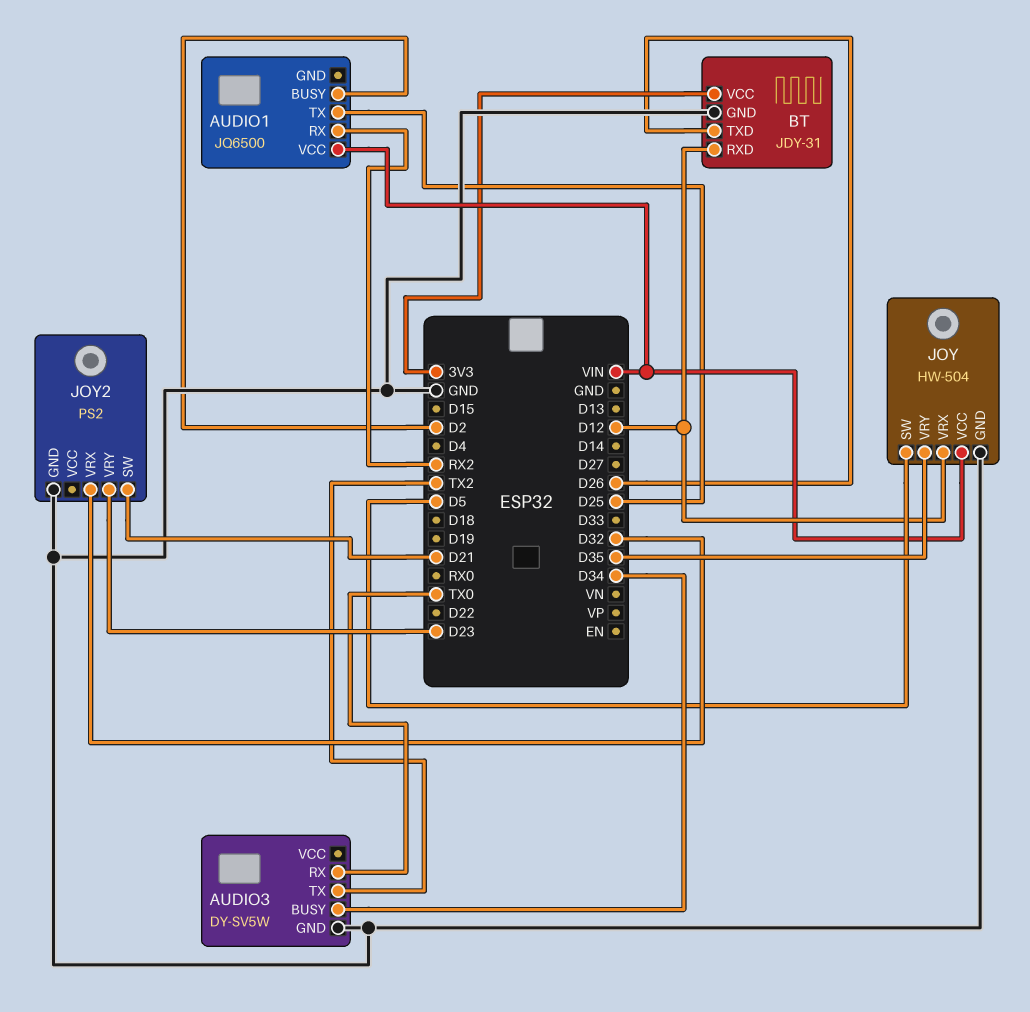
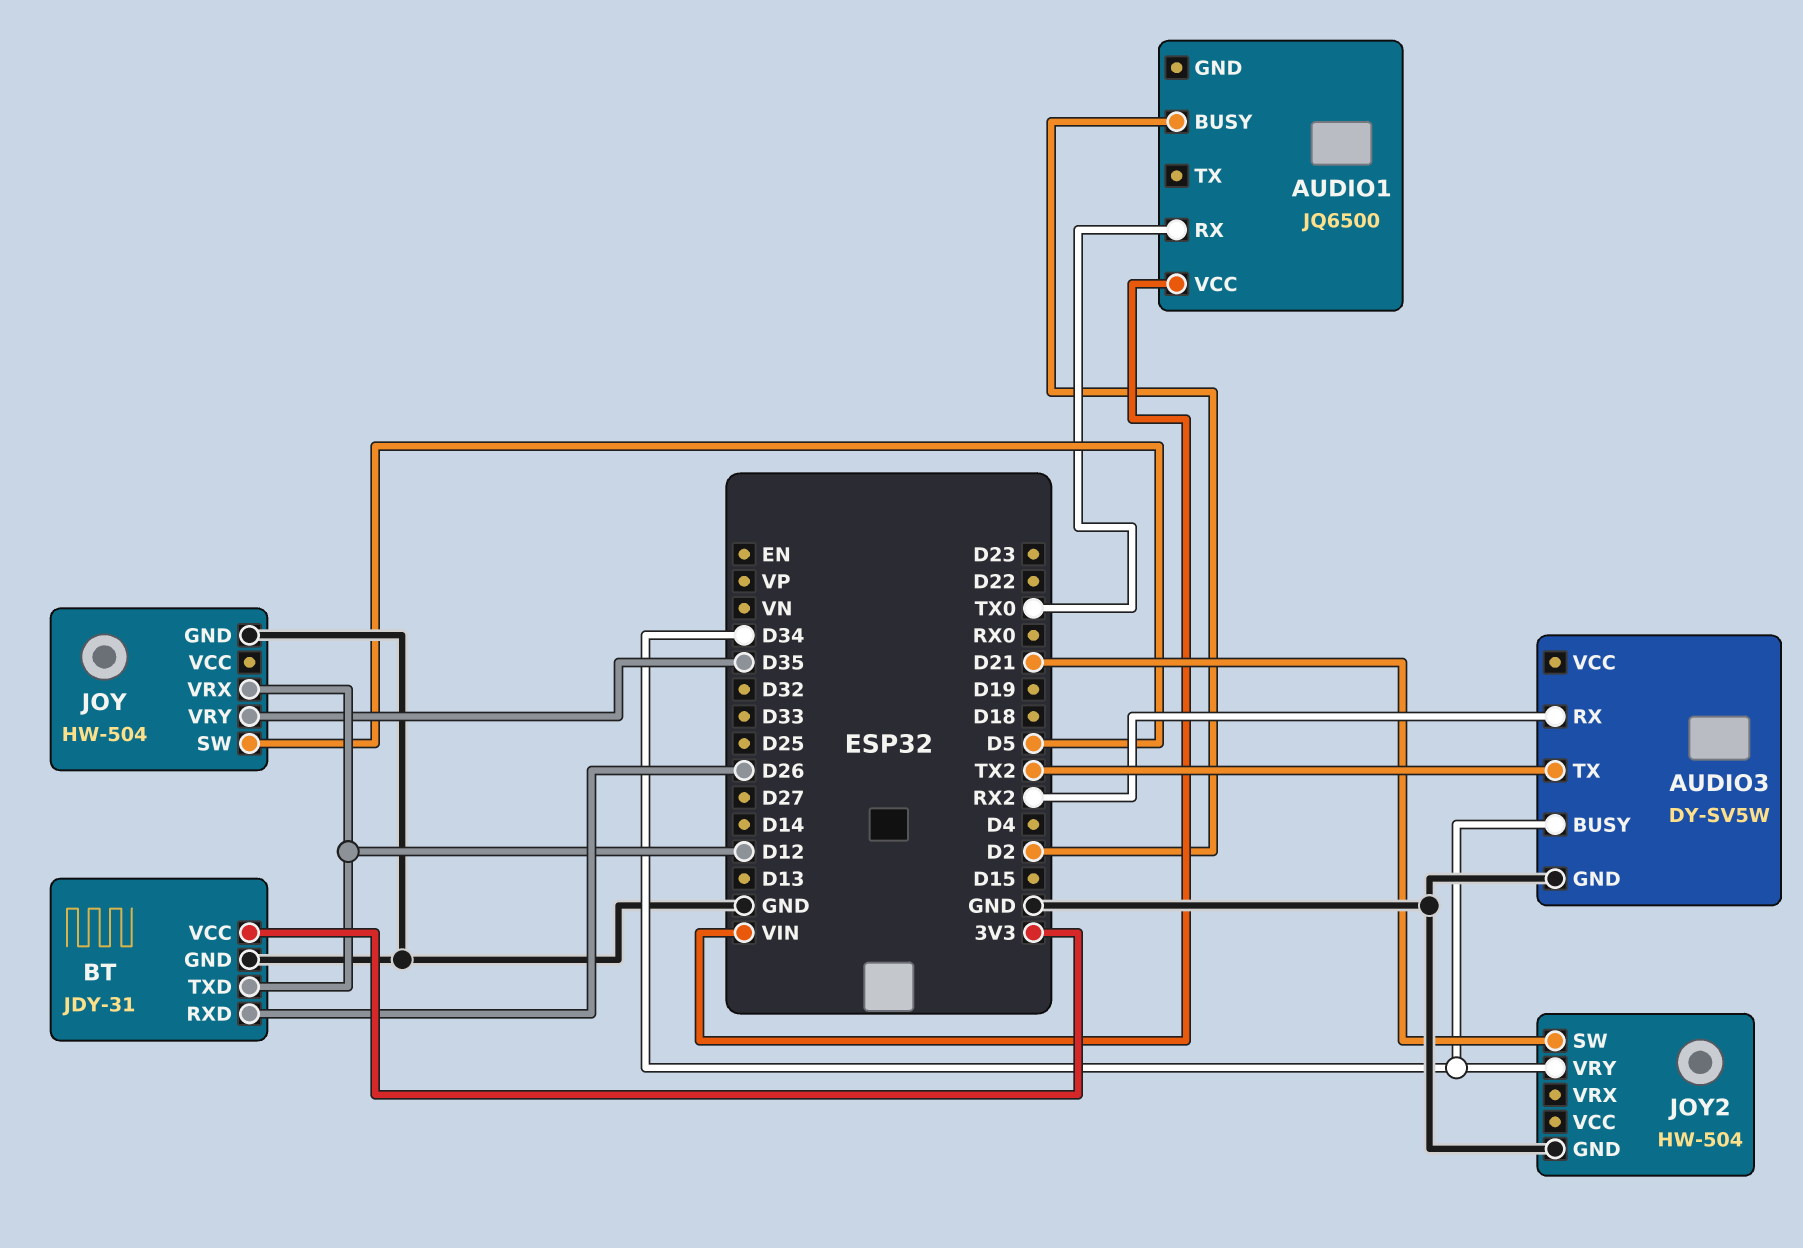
AUDIO1 pin RX: RX2 -> TX0
AUDIO1 pin TX: D25 -> none
AUDIO3 pin RX: TX0 -> RX2
BT pin RXD: D12 -> D26
BT pin TXD: D26 -> D12
JOY pin VCC: VIN -> none
JOY2: PS2 -> HW-504
JOY2 pin VRX: D32 -> none
JOY2 pin VRY: D23 -> D34

